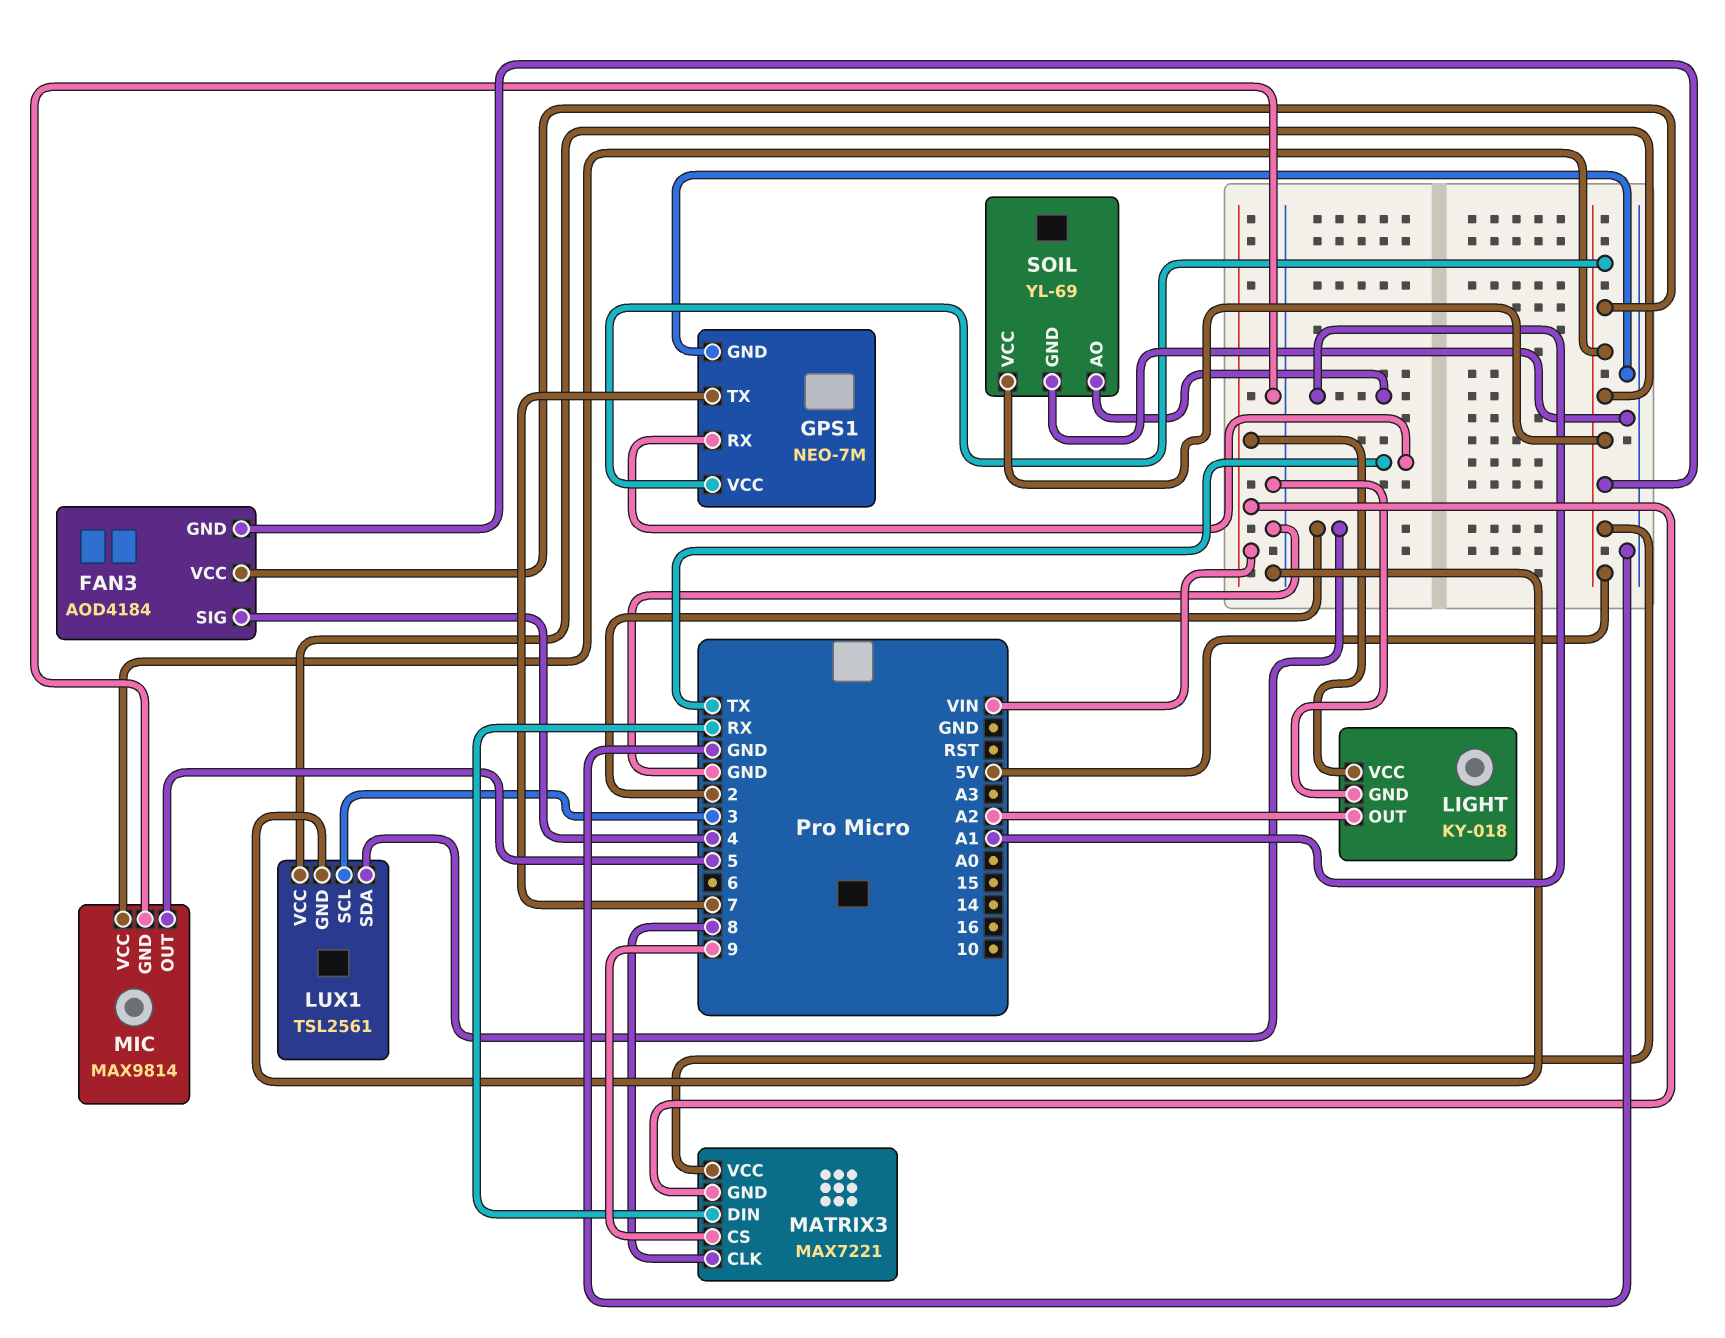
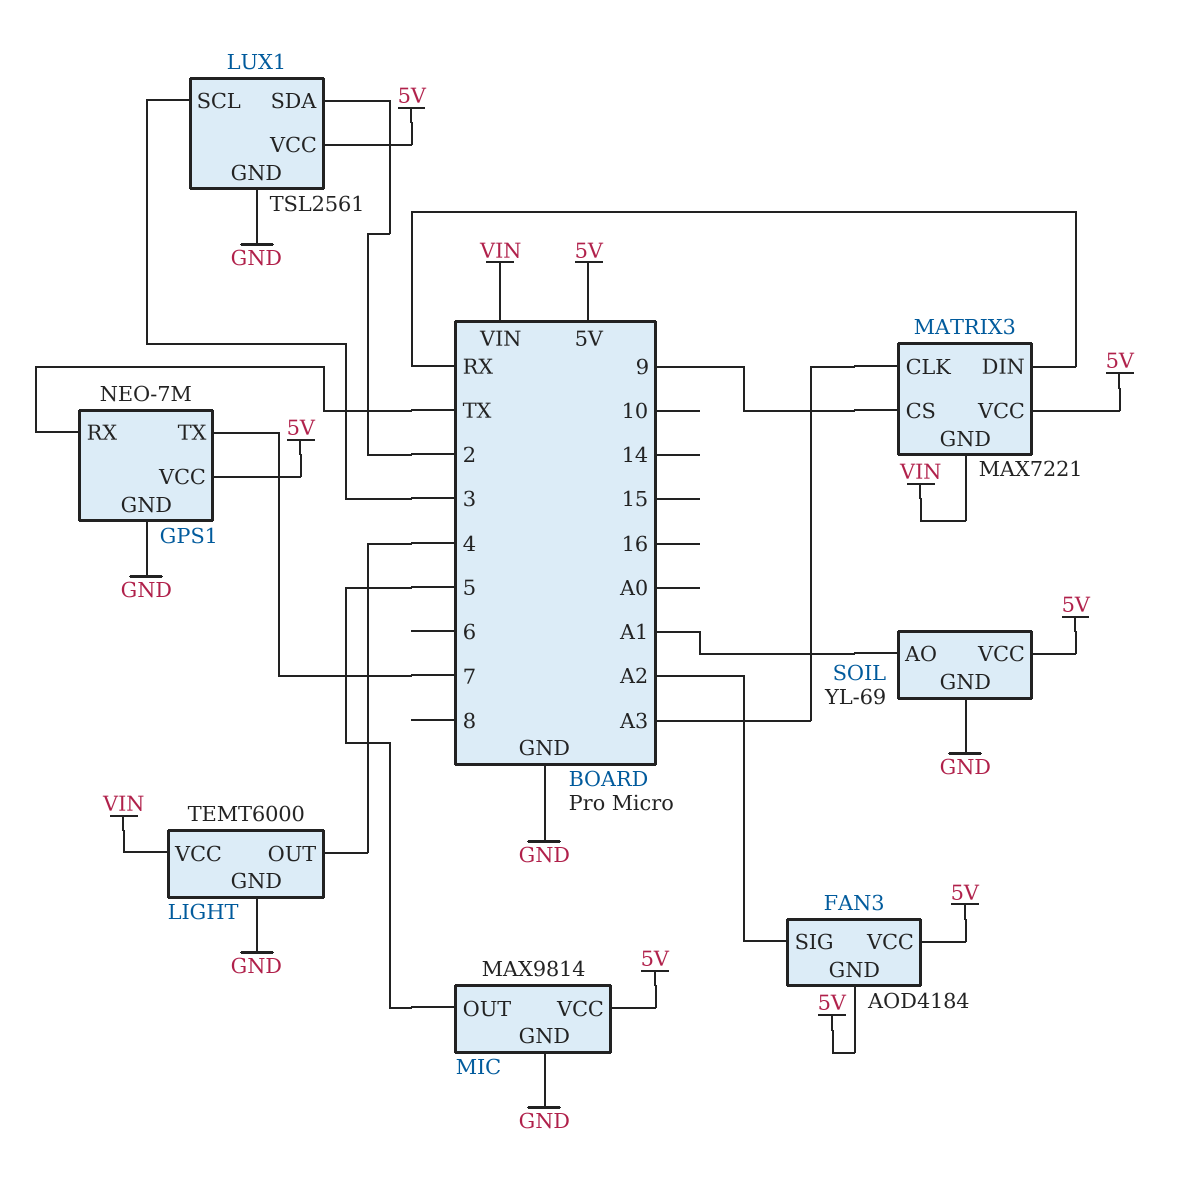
FAN3 pin SIG: 4 -> A2
LIGHT: KY-018 -> TEMT6000
LIGHT pin OUT: A2 -> 4
MATRIX3 pin CLK: 8 -> A3

